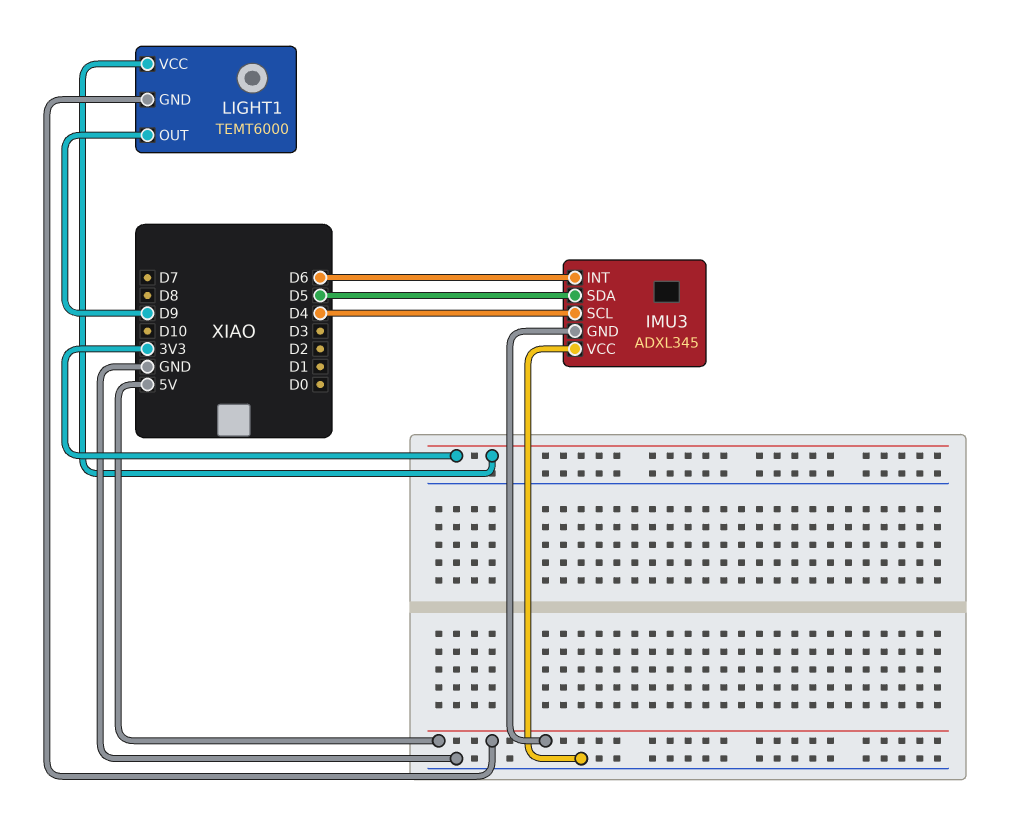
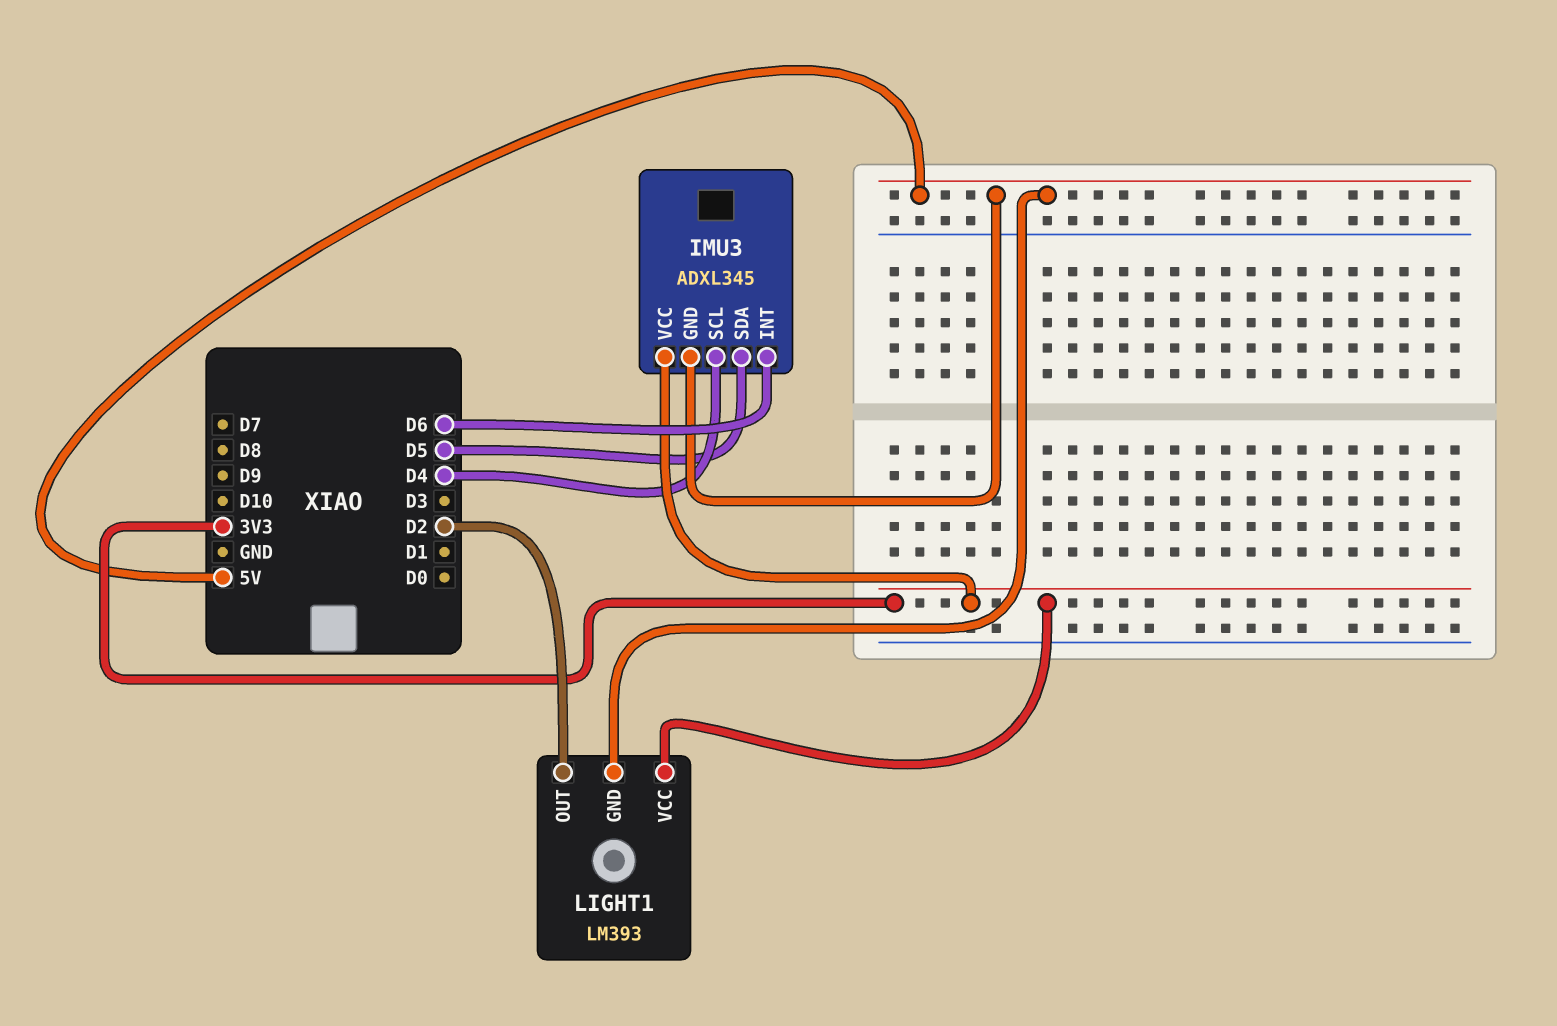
IMU3 pin VCC: GND -> 3V3
LIGHT1: TEMT6000 -> LM393
LIGHT1 pin OUT: D9 -> D2

